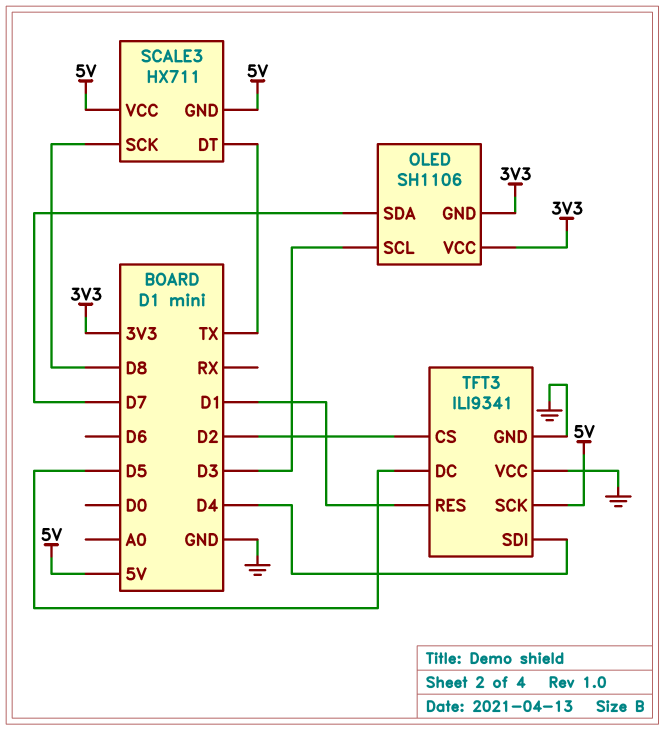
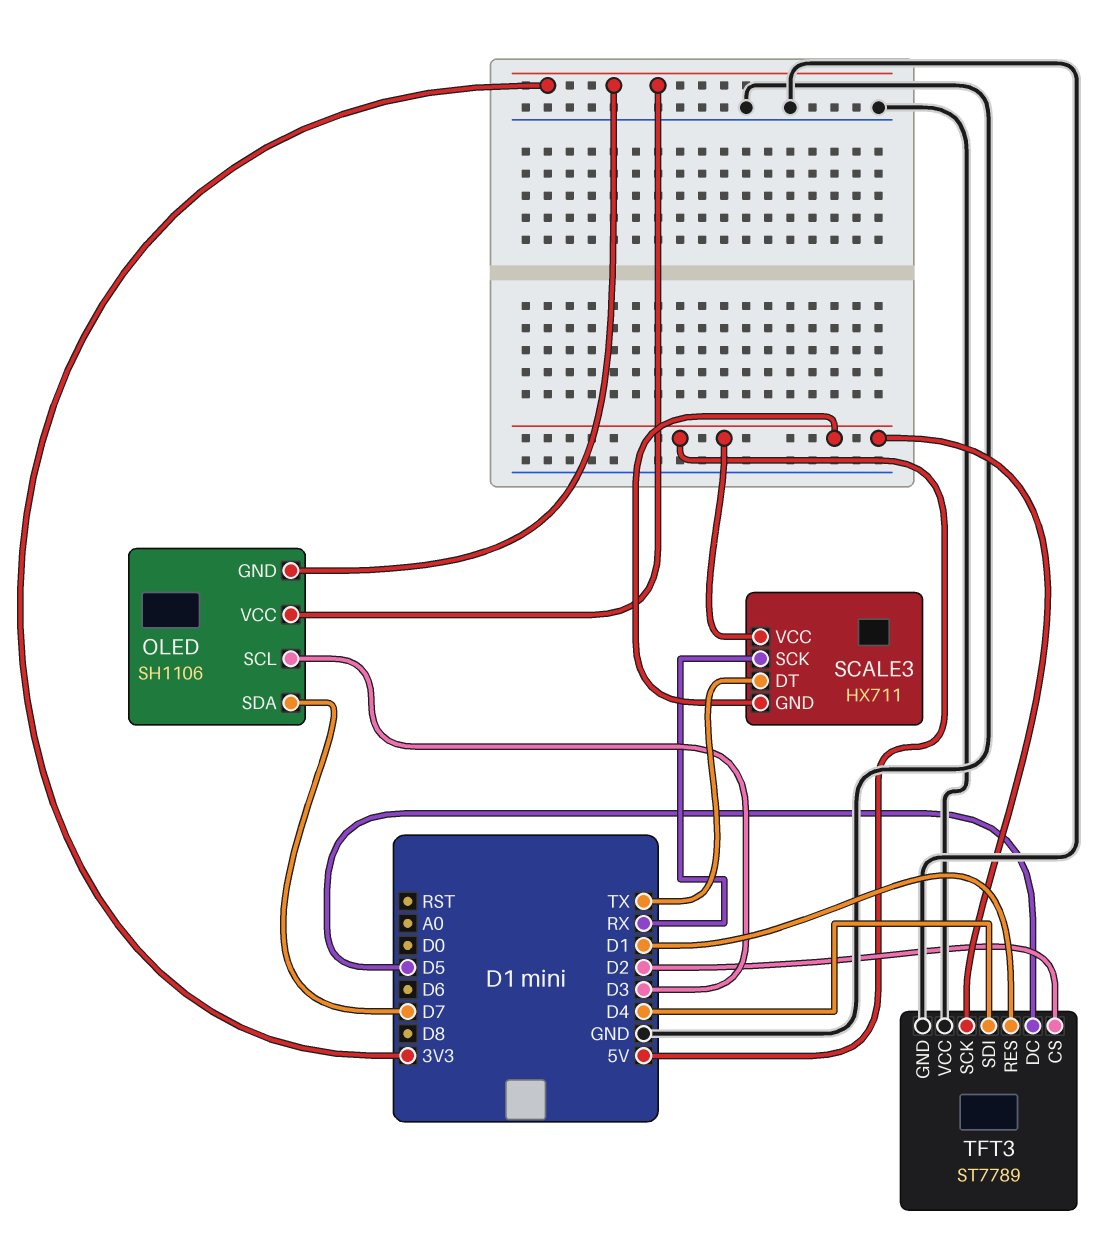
SCALE3 pin SCK: D8 -> RX
TFT3: ILI9341 -> ST7789

